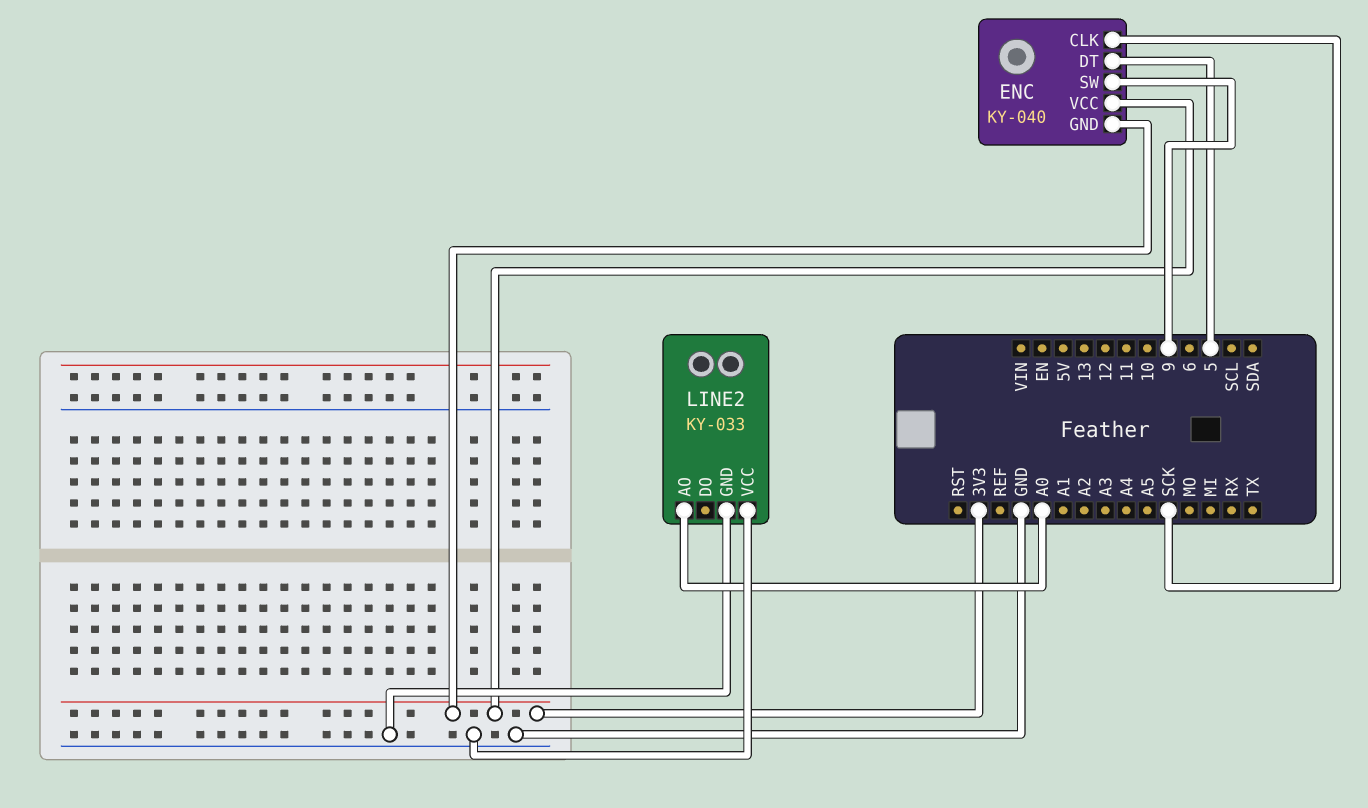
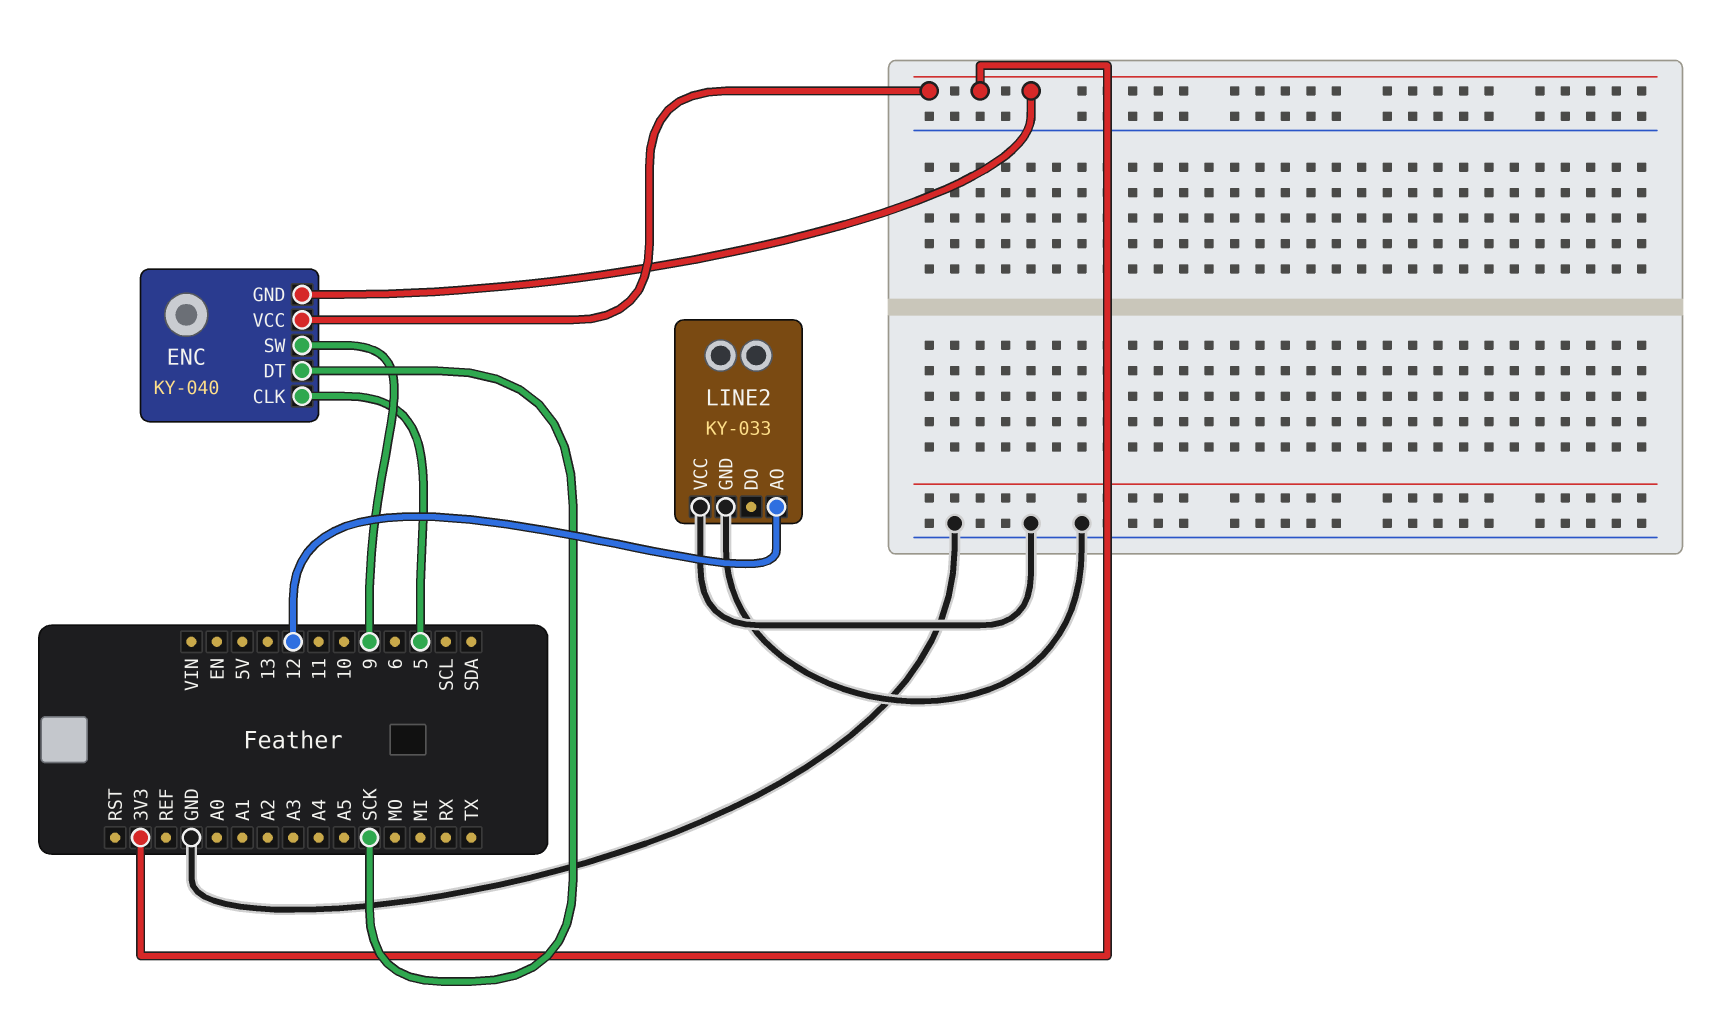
ENC pin CLK: SCK -> 5
ENC pin DT: 5 -> SCK
LINE2 pin AO: A0 -> 12

